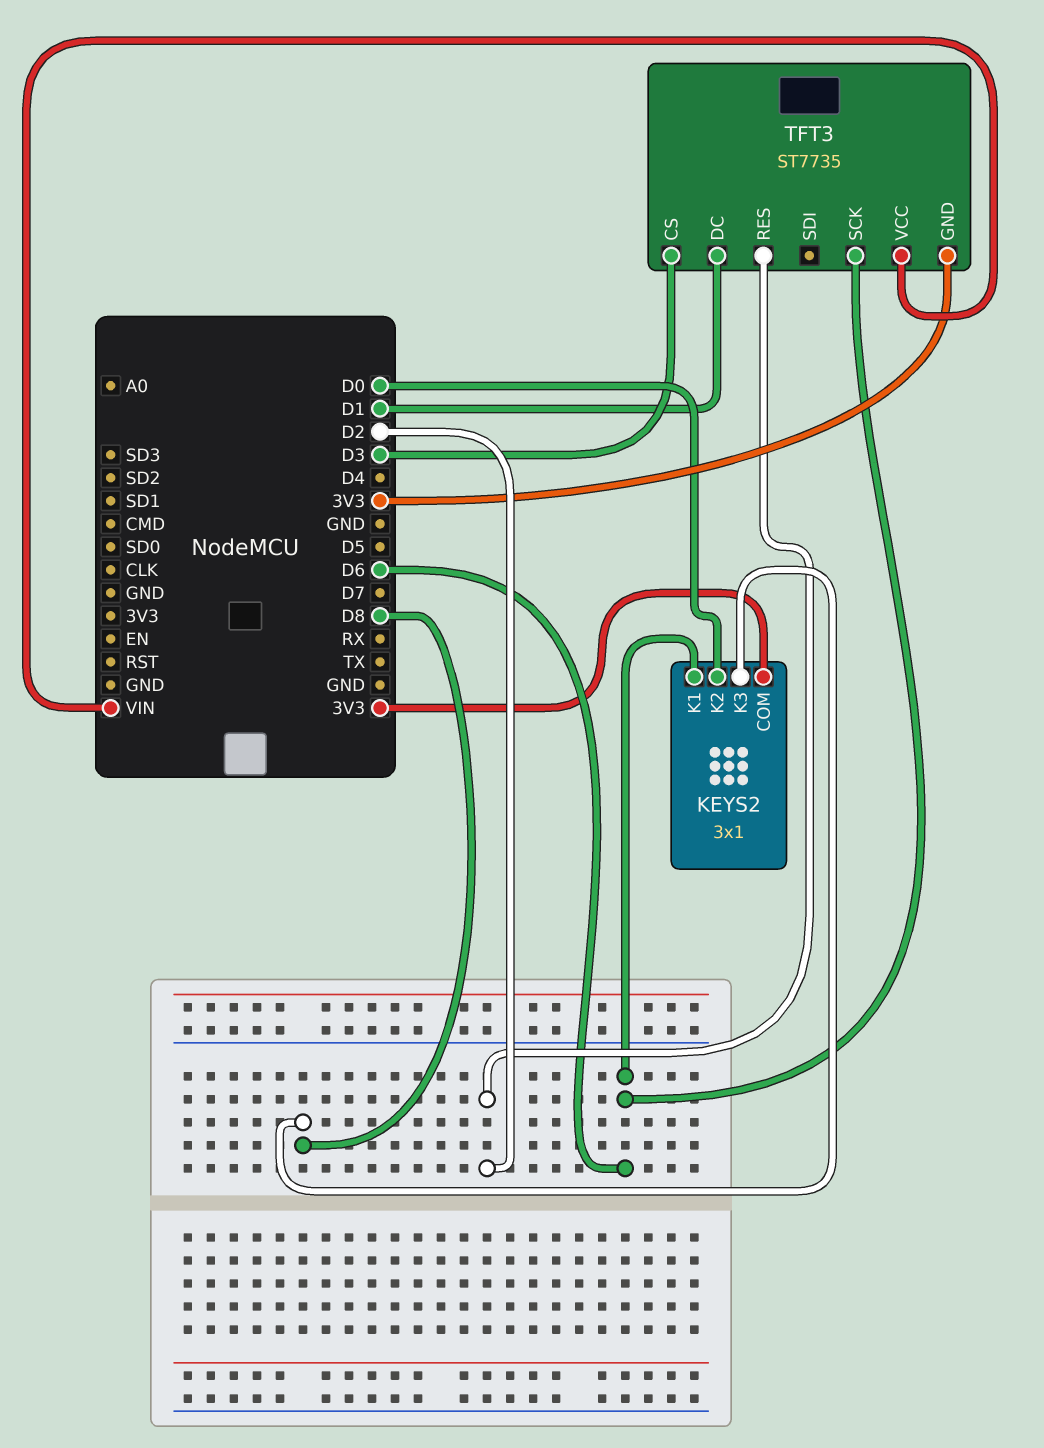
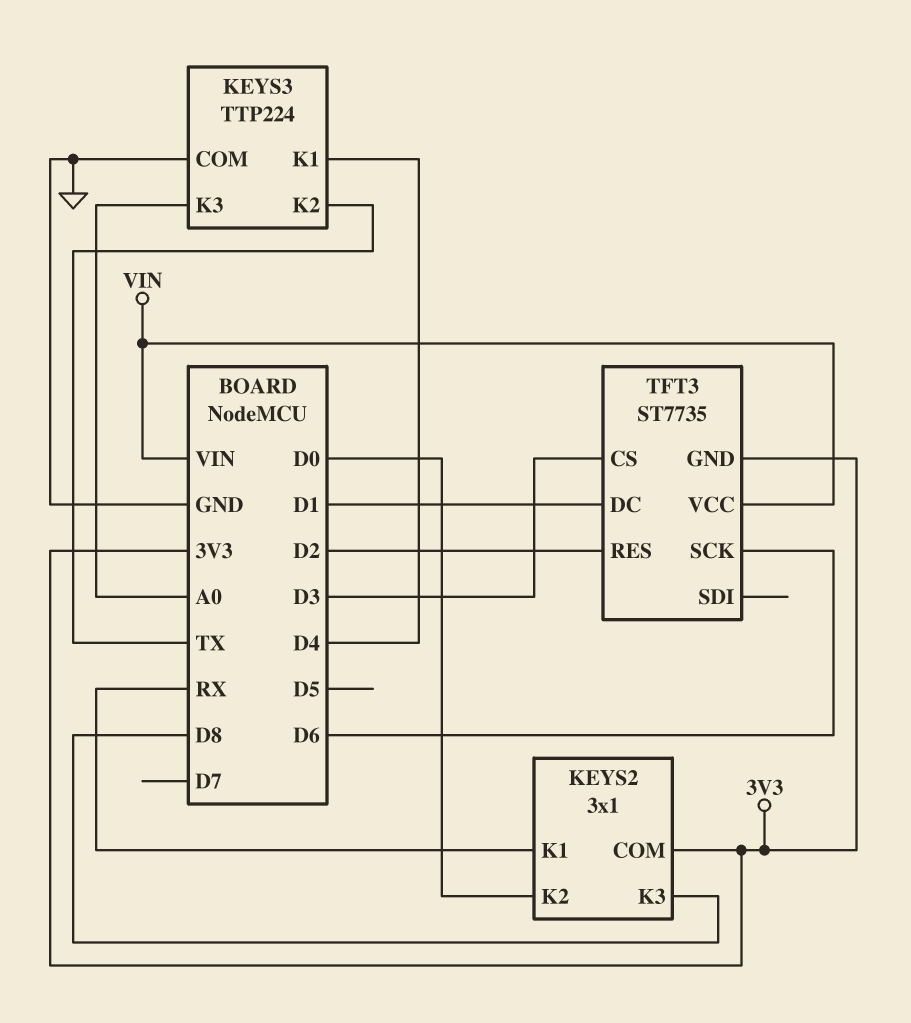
KEYS2 pin K1: D6 -> RX
KEYS3: none -> TTP224
KEYS3 pin COM: none -> GND
KEYS3 pin K1: none -> D4
KEYS3 pin K2: none -> TX
KEYS3 pin K3: none -> A0

